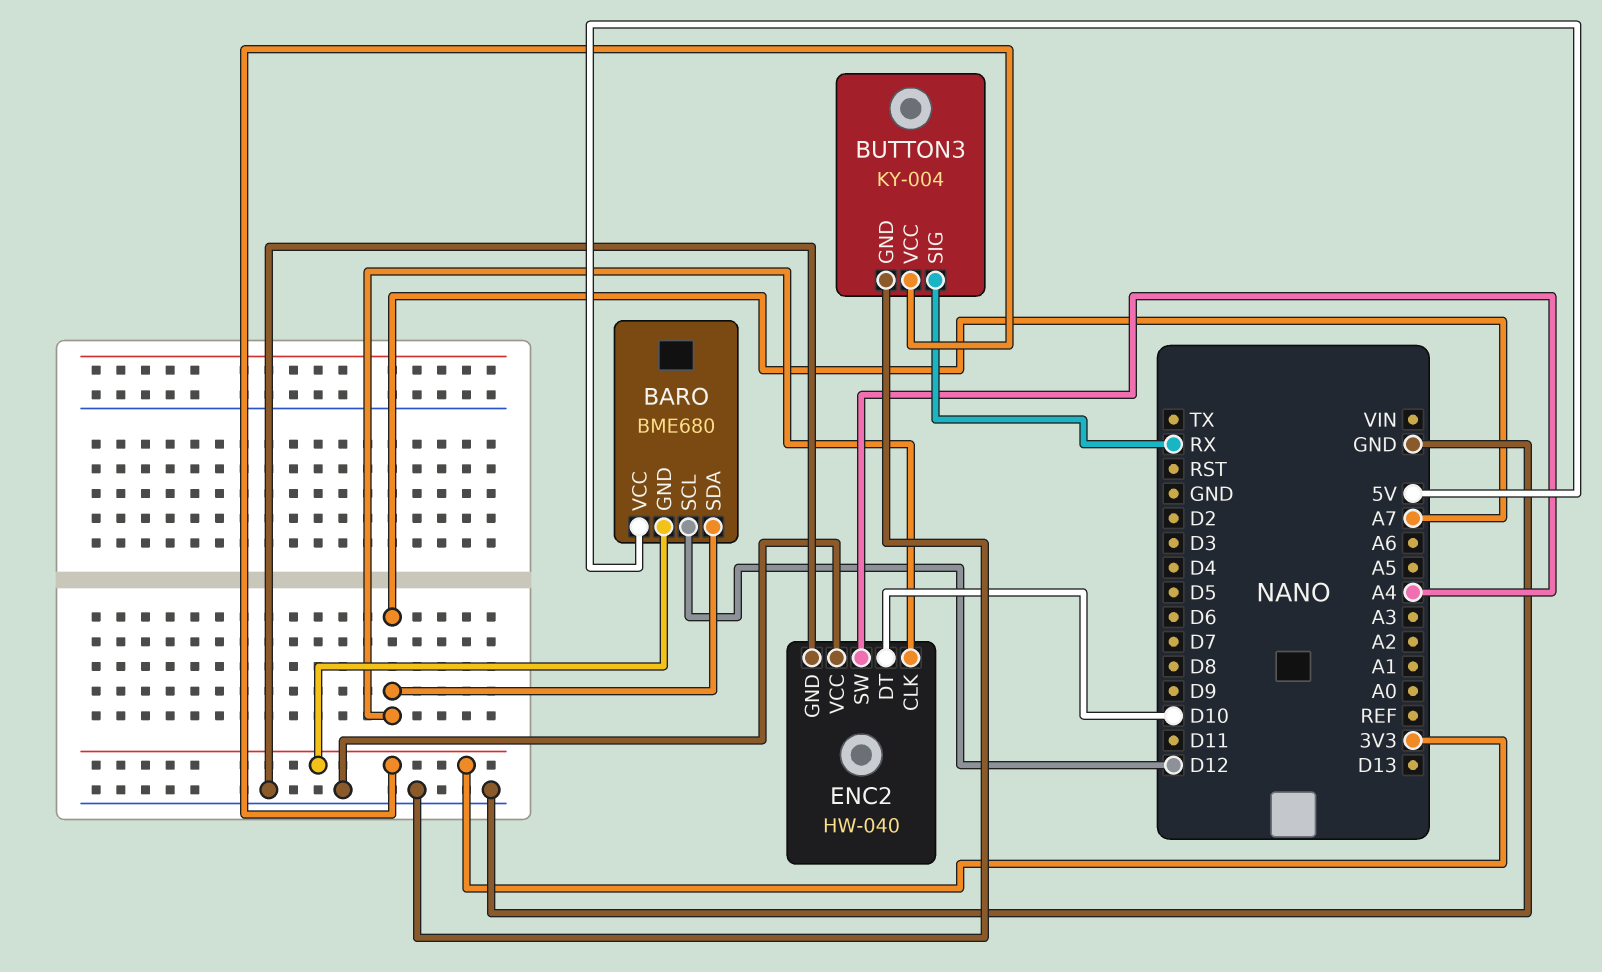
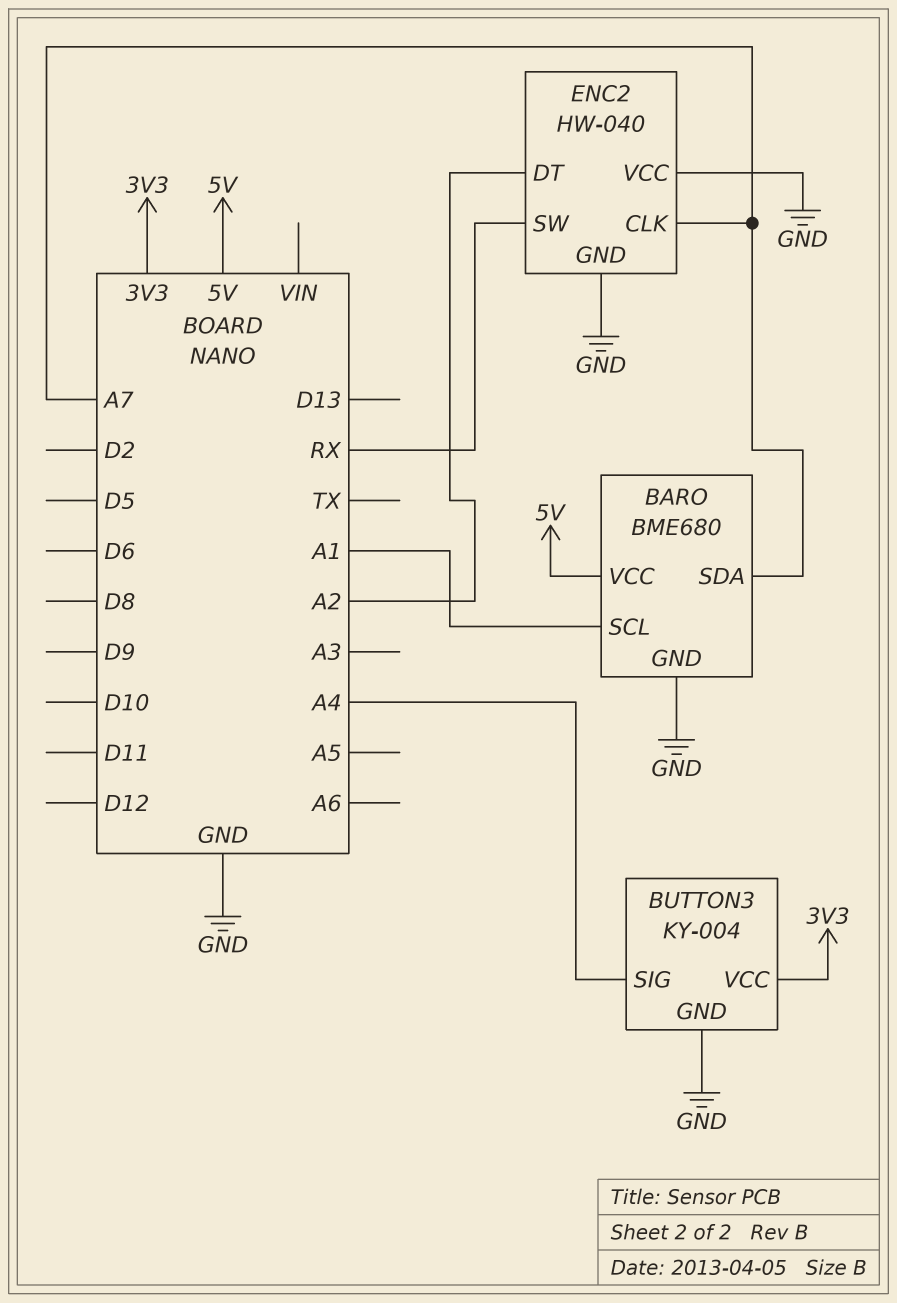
BARO pin GND: 3V3 -> GND
BARO pin SCL: D12 -> A1
BUTTON3 pin SIG: RX -> A4
ENC2 pin DT: D10 -> A2
ENC2 pin SW: A4 -> RX

